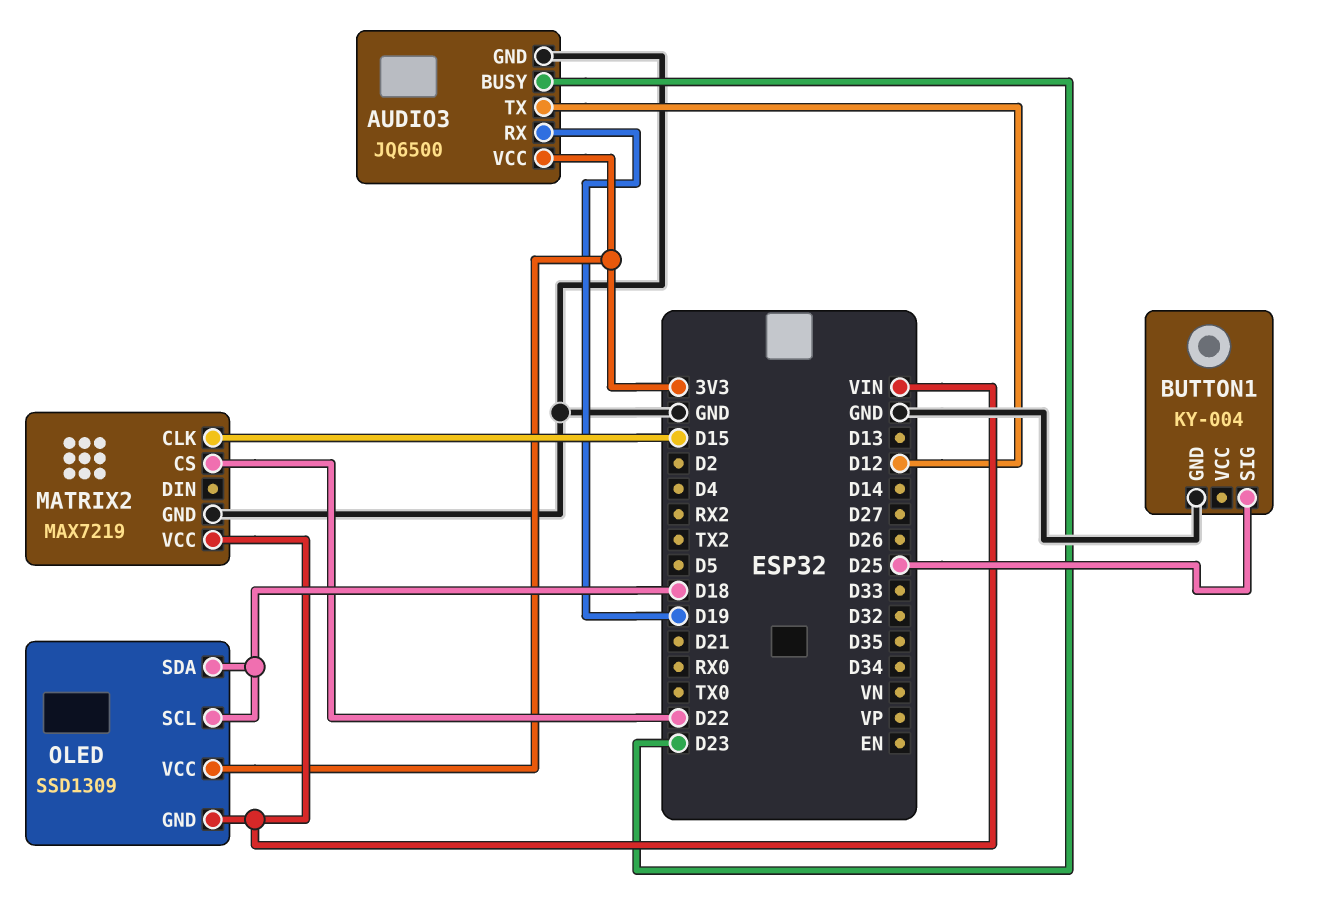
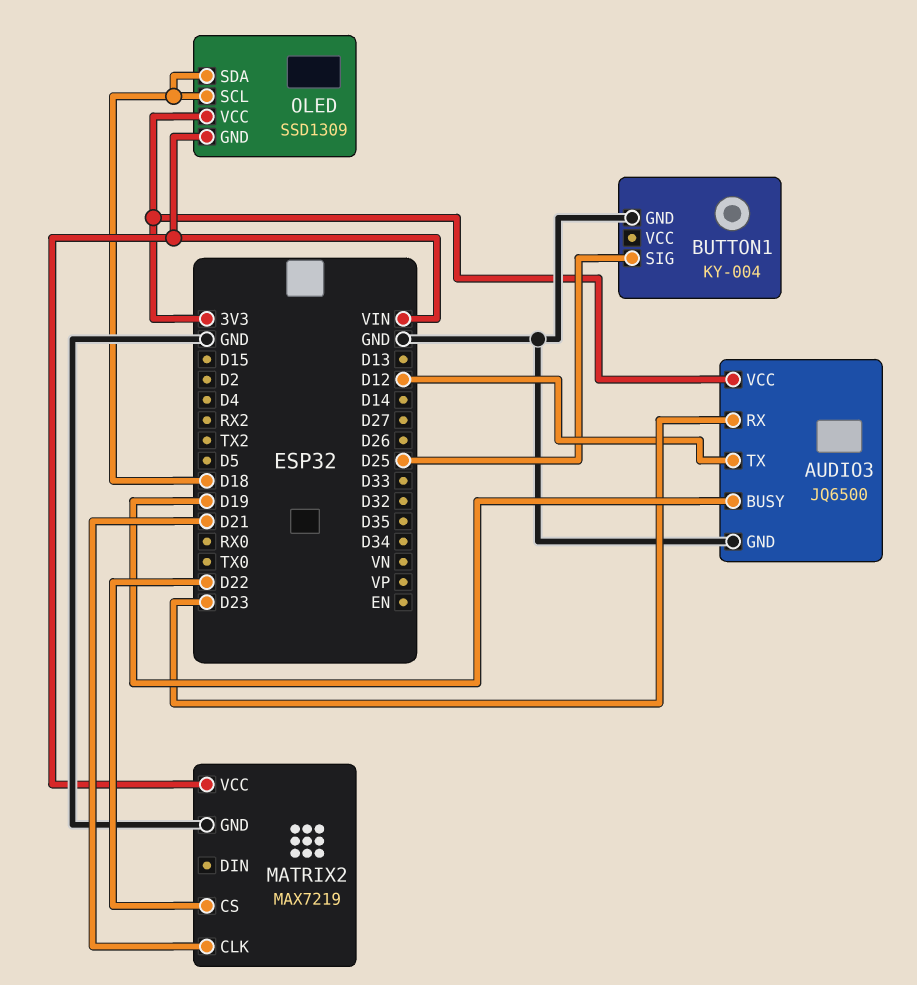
AUDIO3 pin BUSY: D23 -> D19
AUDIO3 pin RX: D19 -> D23
MATRIX2 pin CLK: D15 -> D21

